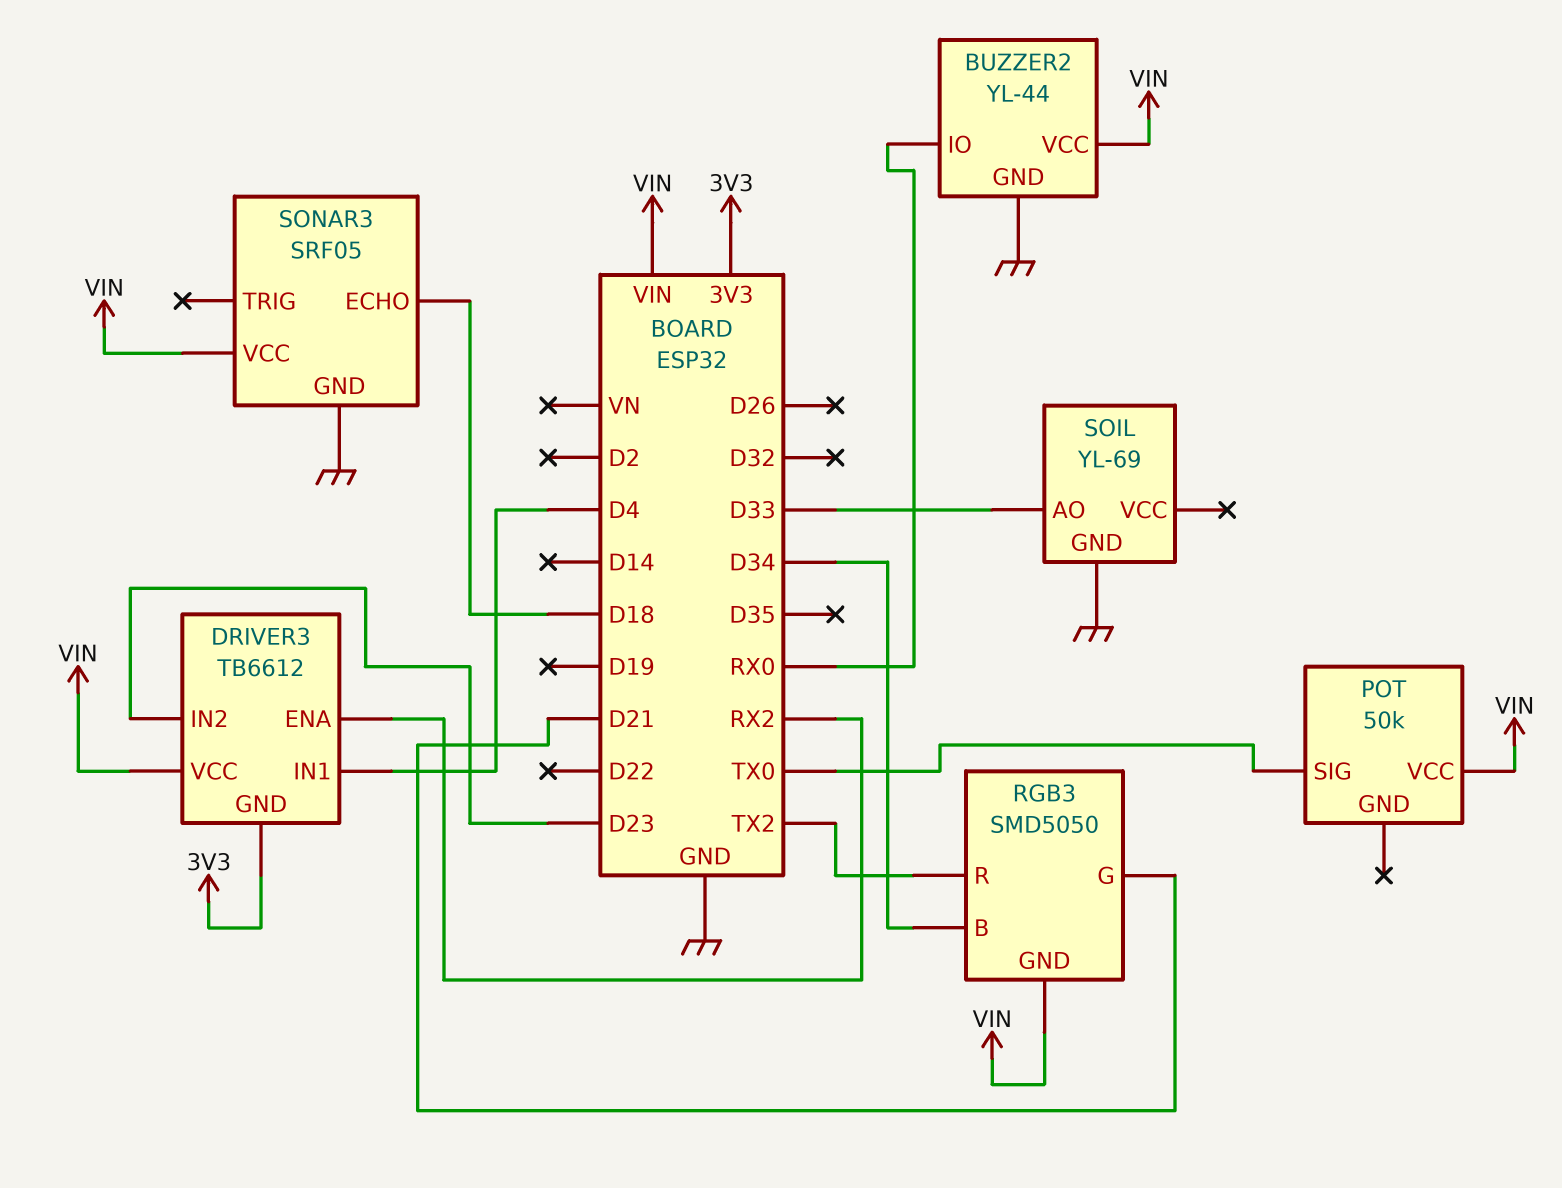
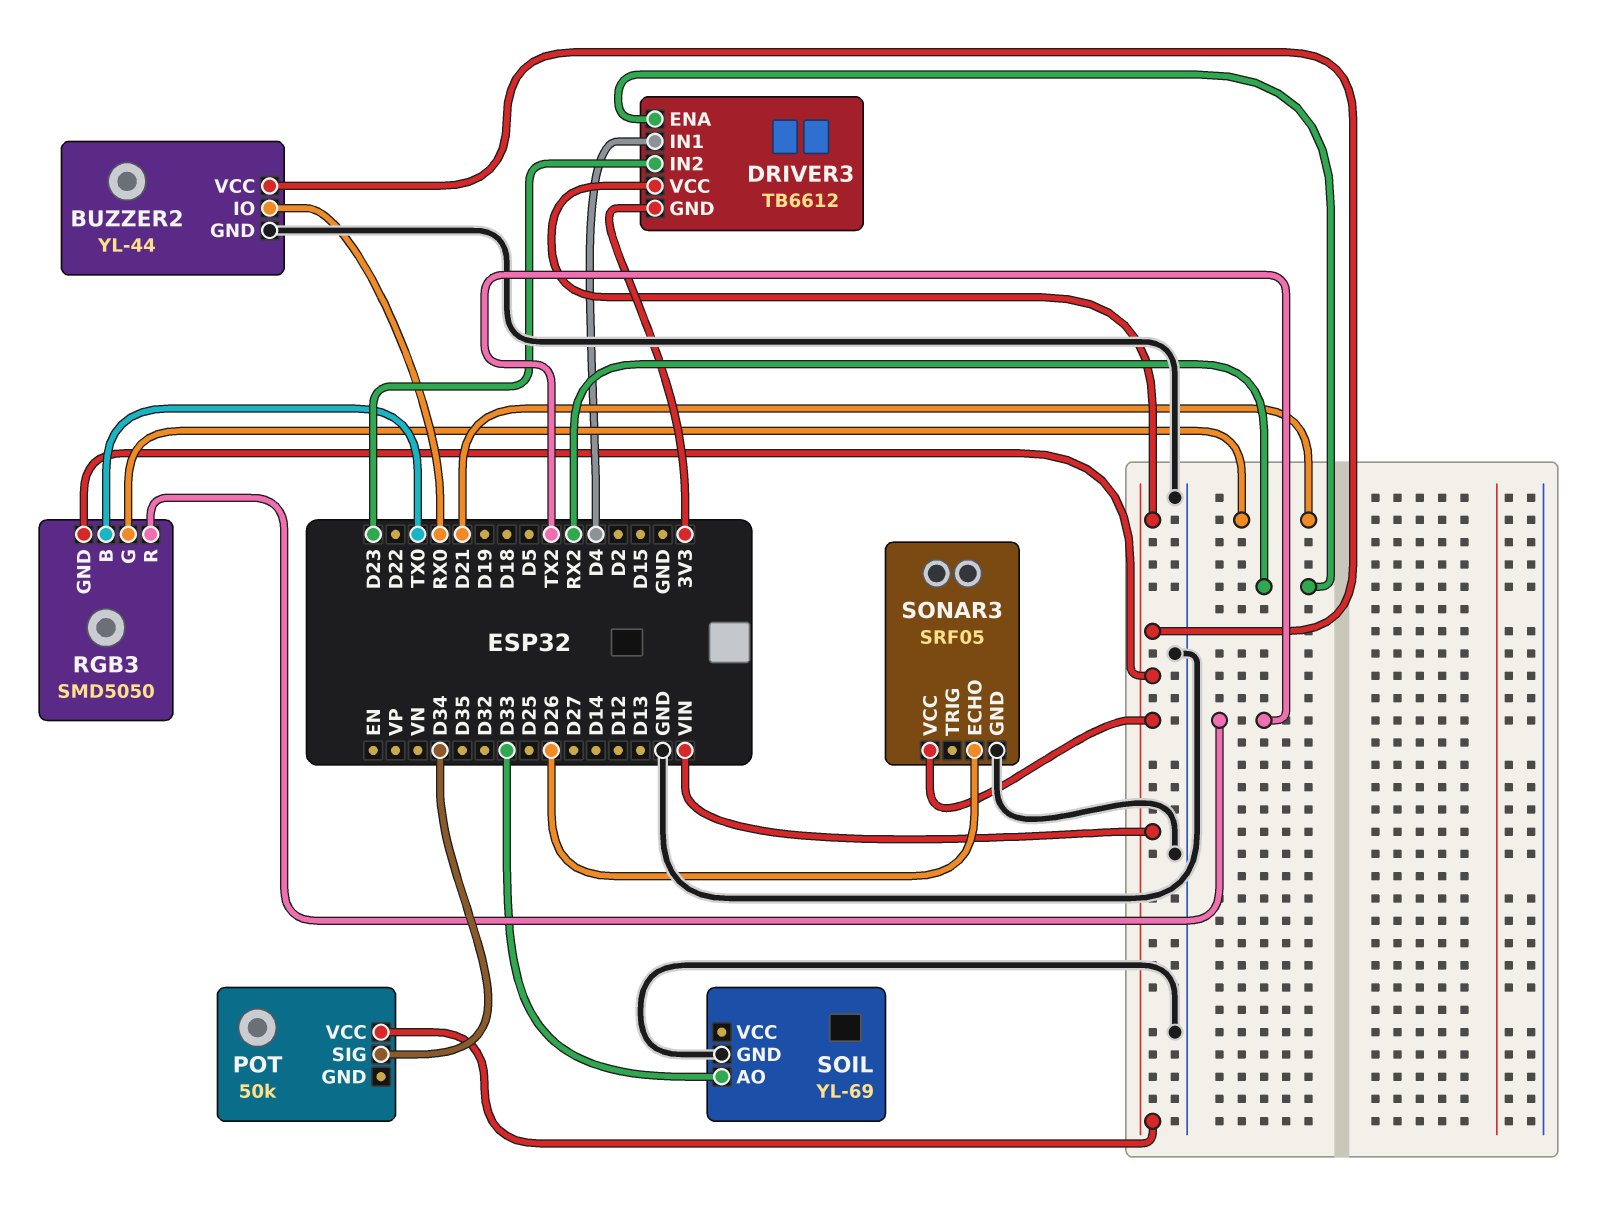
POT pin SIG: TX0 -> D34
RGB3 pin B: D34 -> TX0
SONAR3 pin ECHO: D18 -> D26

